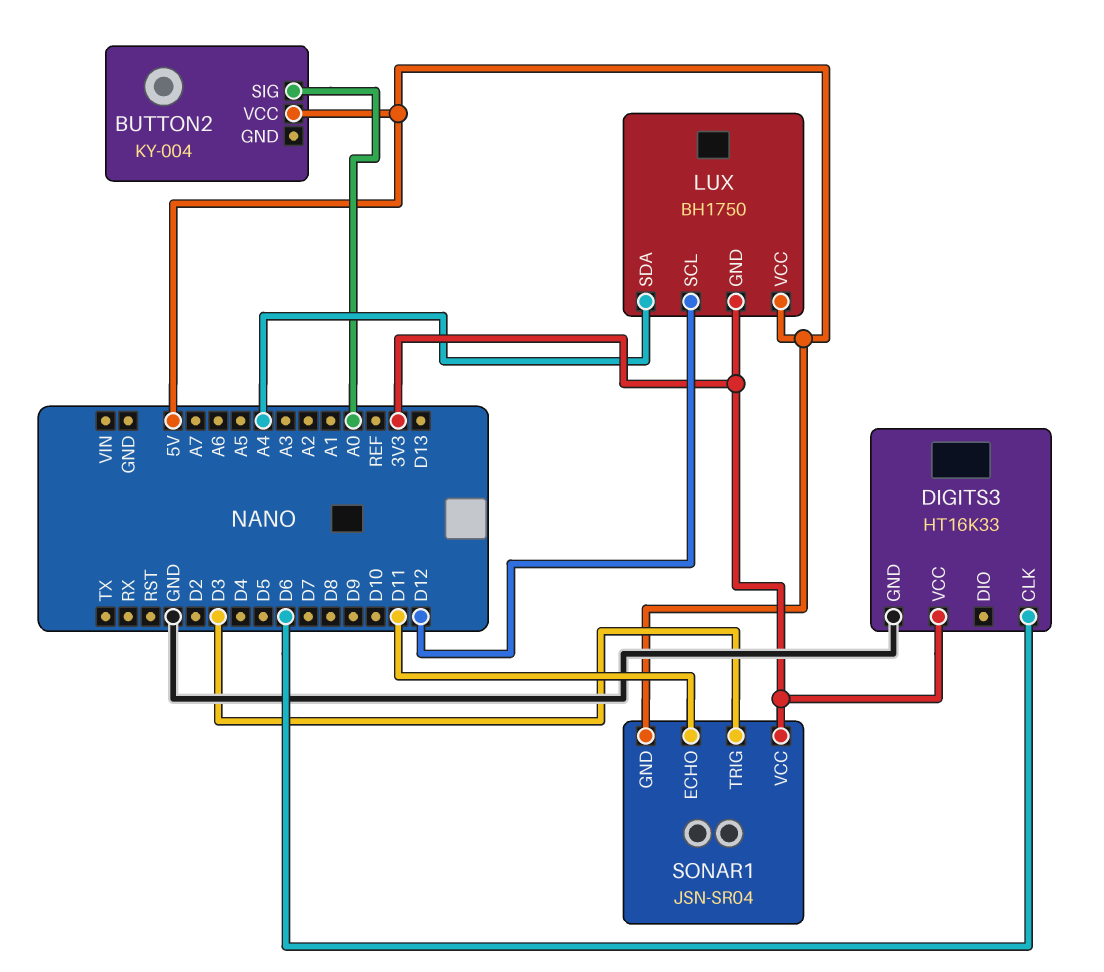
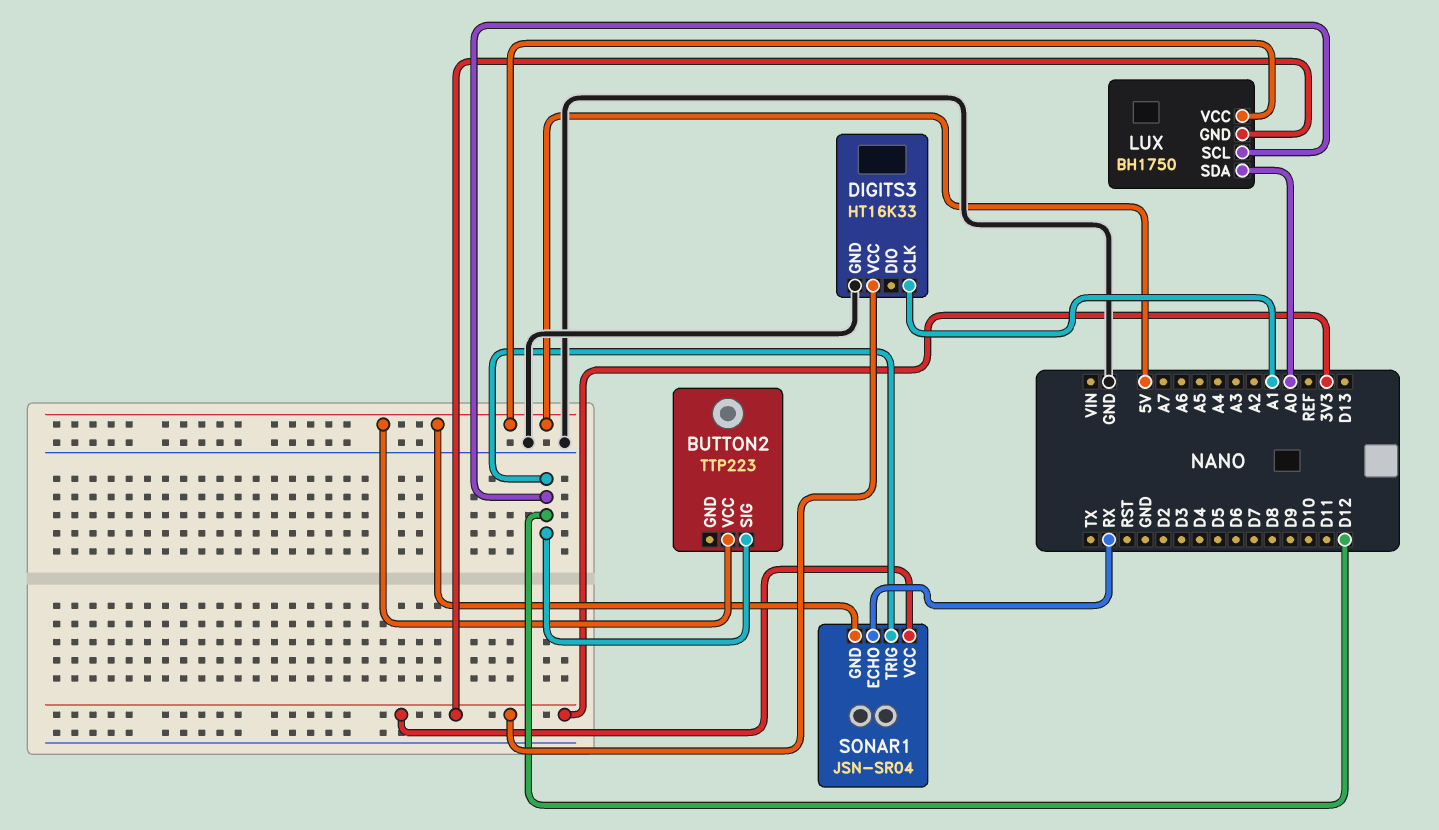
BUTTON2: KY-004 -> TTP223
BUTTON2 pin SIG: A0 -> D12
DIGITS3 pin CLK: D6 -> A1
LUX pin SDA: A4 -> A0
SONAR1 pin ECHO: D11 -> RX
SONAR1 pin TRIG: D3 -> D12

